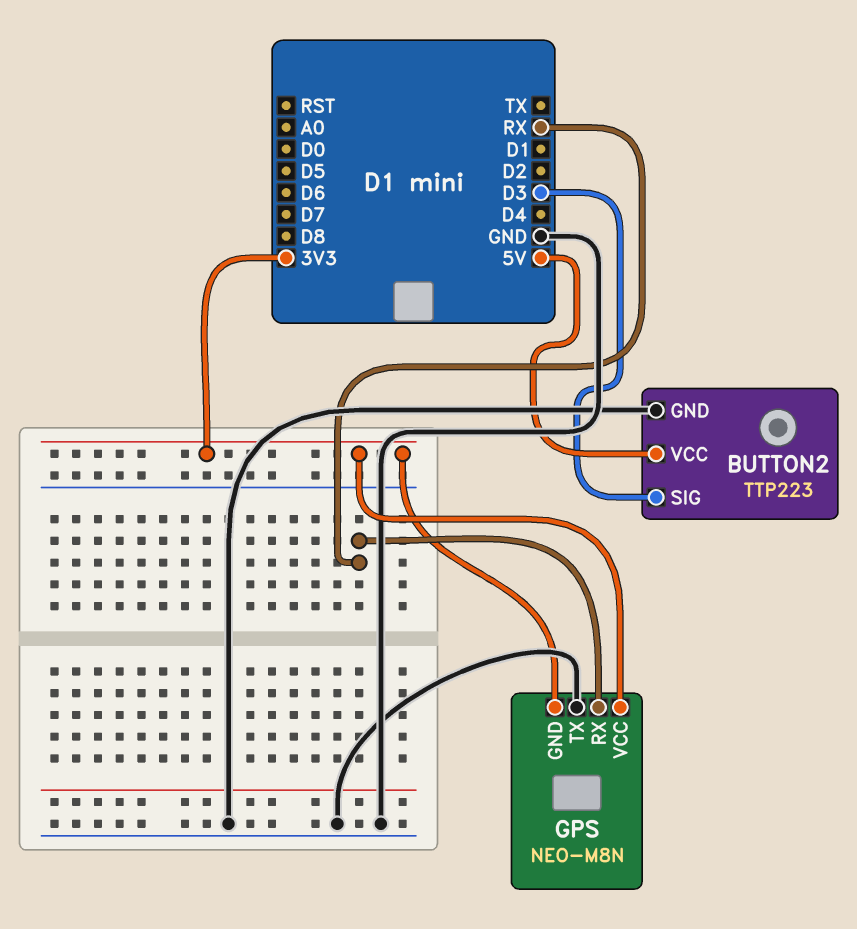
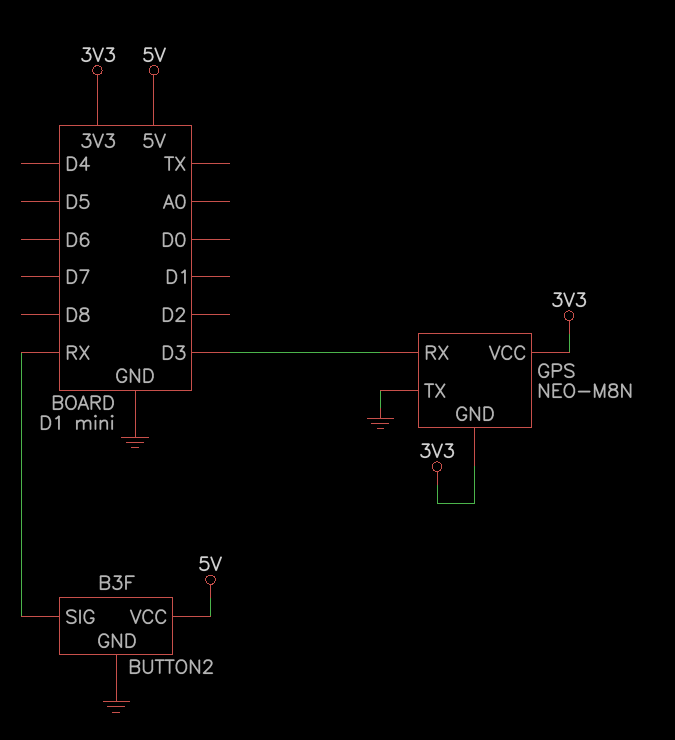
BUTTON2: TTP223 -> B3F
BUTTON2 pin SIG: D3 -> RX
GPS pin RX: RX -> D3

